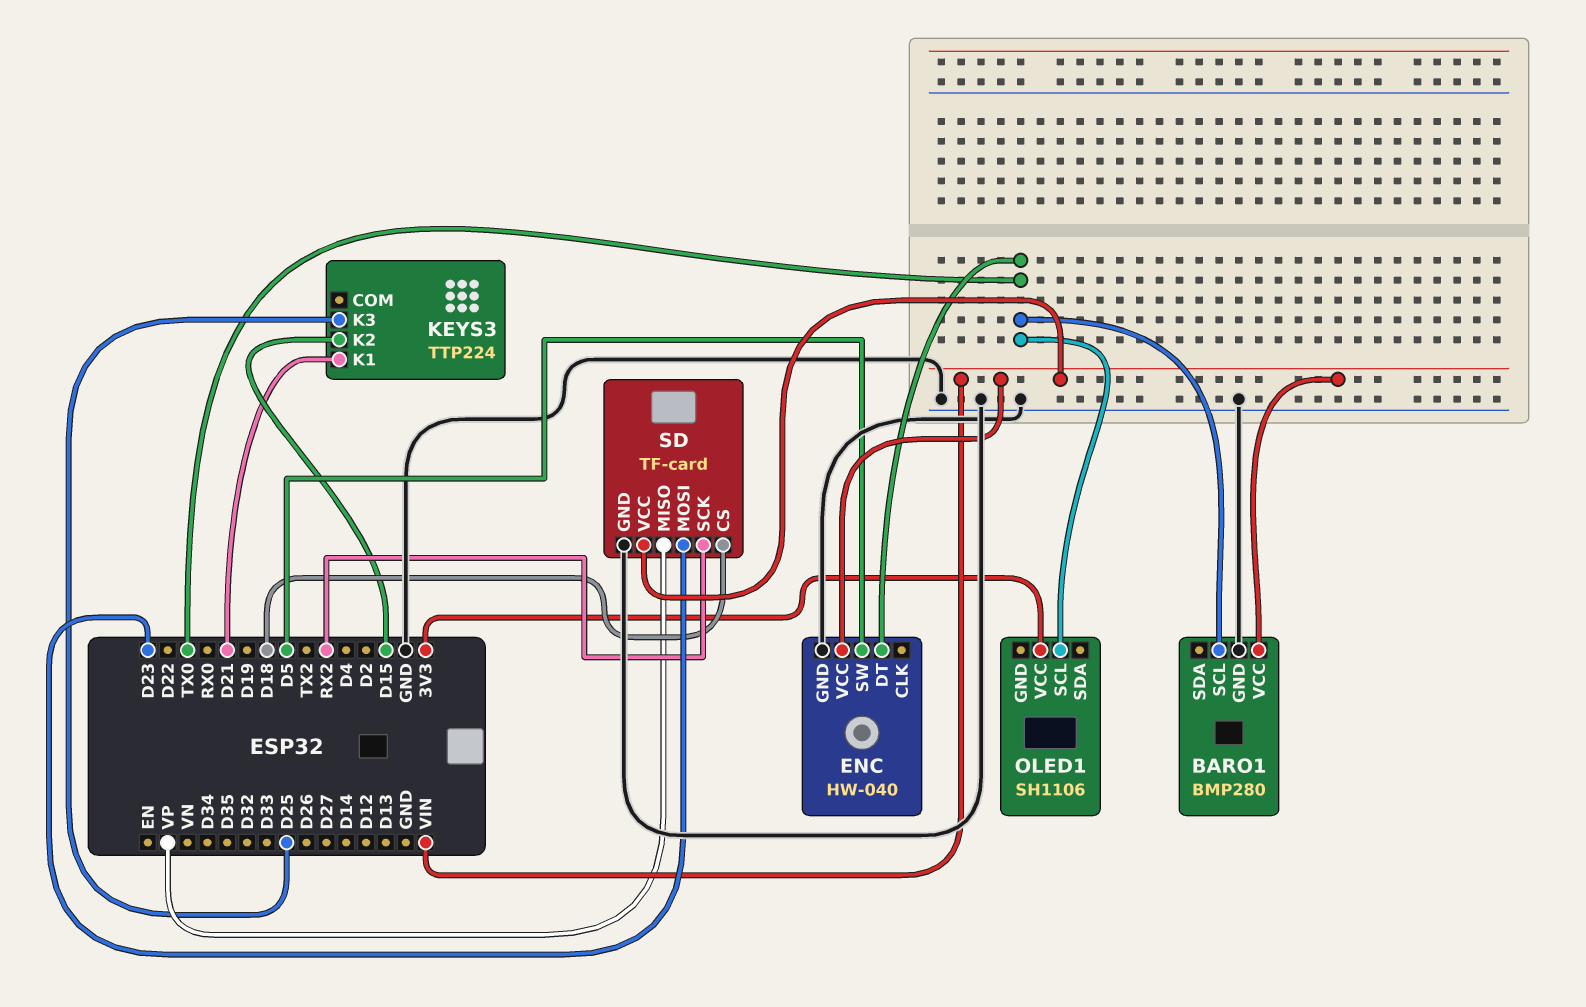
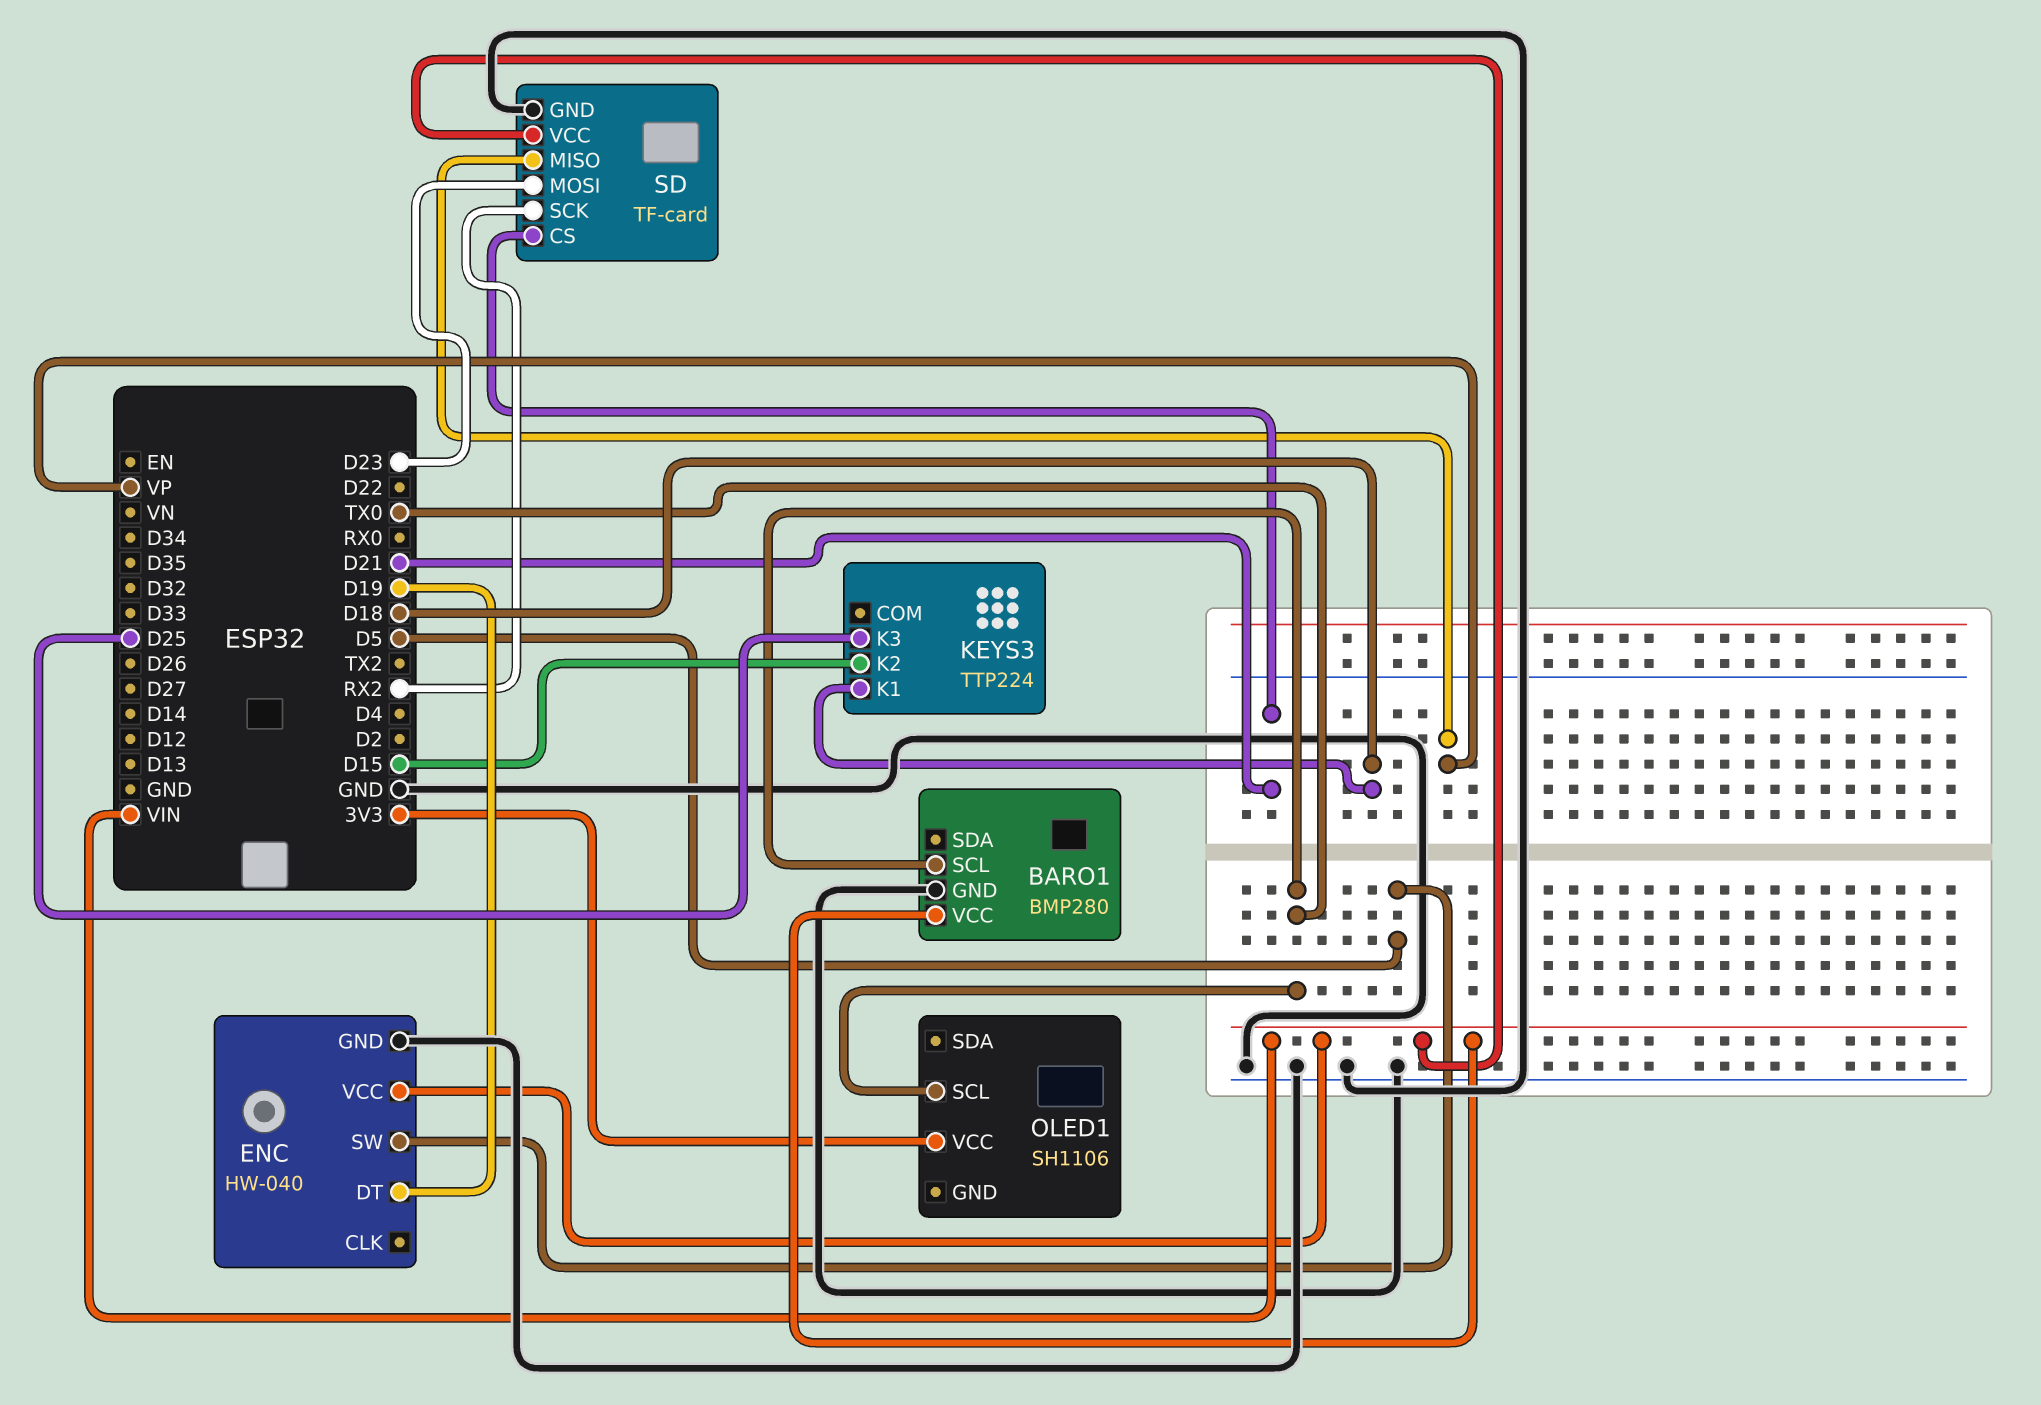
ENC pin DT: TX0 -> D19
KEYS3 pin K1: D21 -> D18
SD pin CS: D18 -> D21

